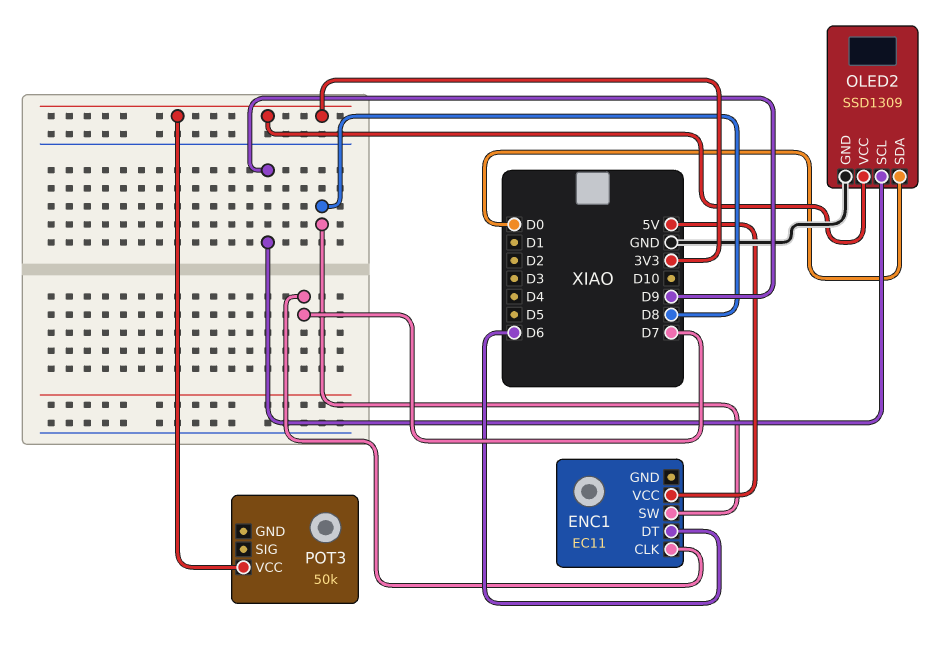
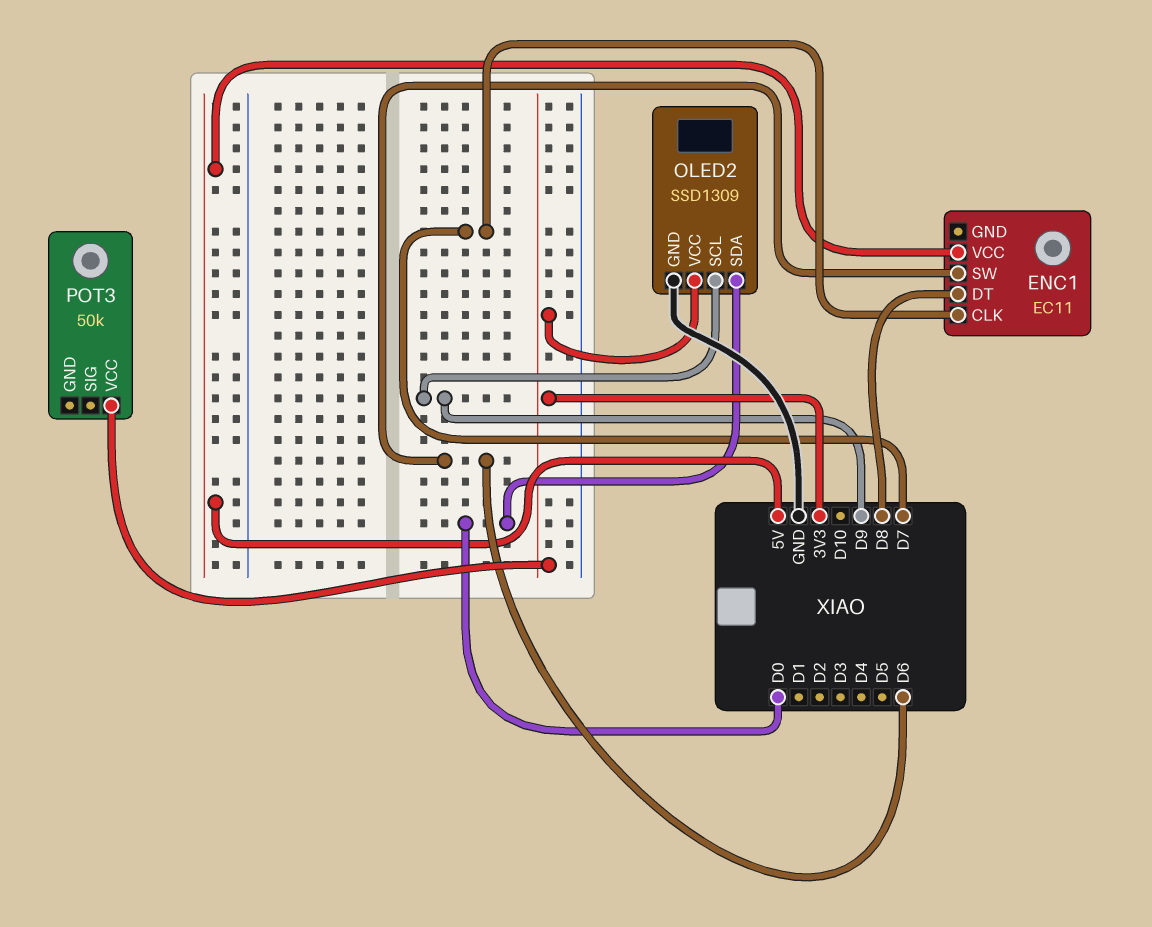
ENC1 pin DT: D6 -> D8
ENC1 pin SW: D8 -> D6

